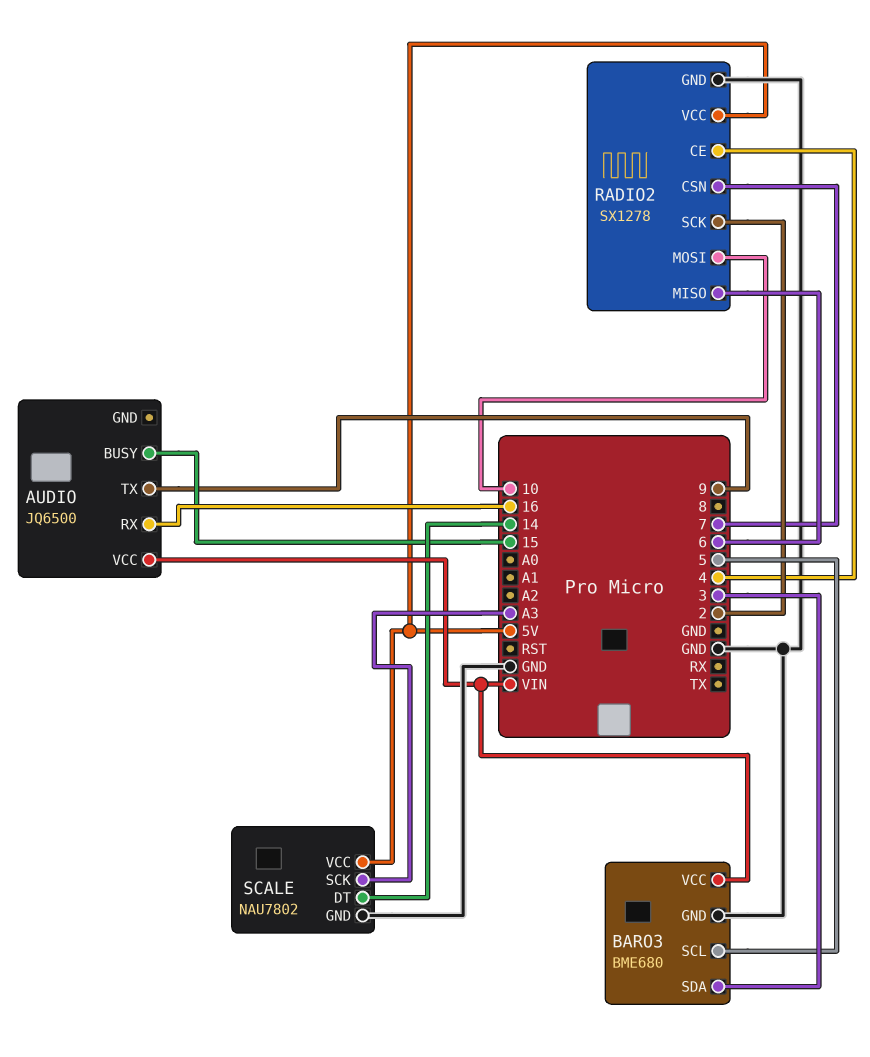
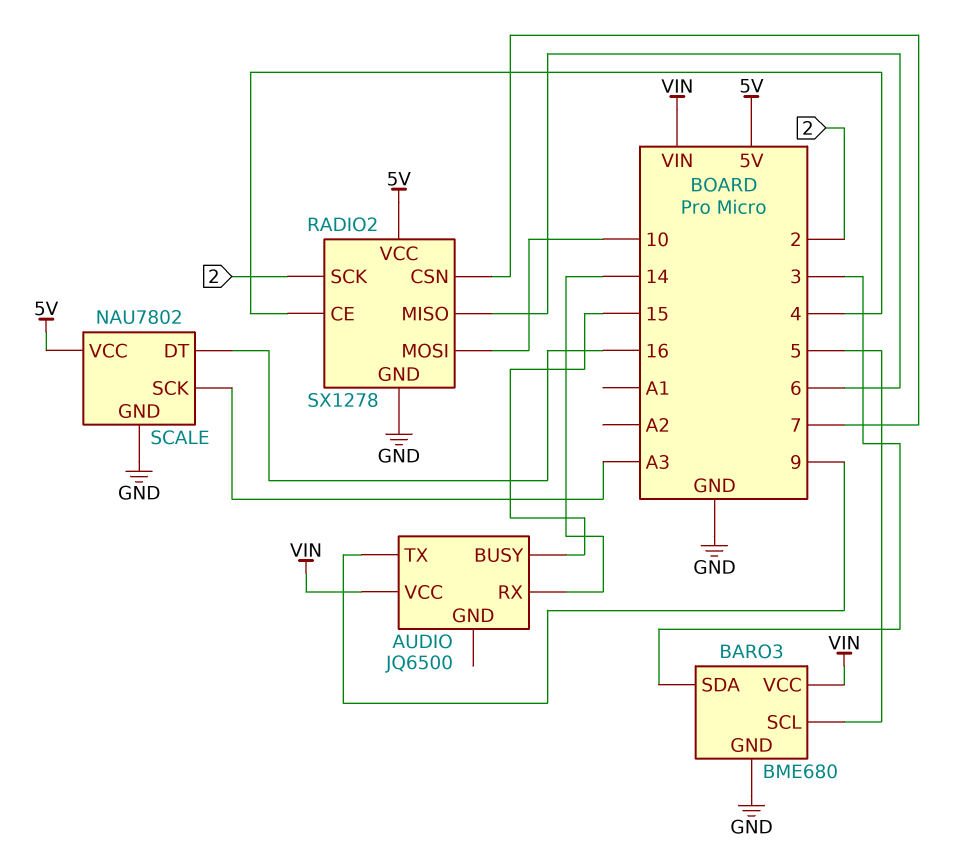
AUDIO pin RX: 16 -> 14
SCALE pin DT: 14 -> 16

